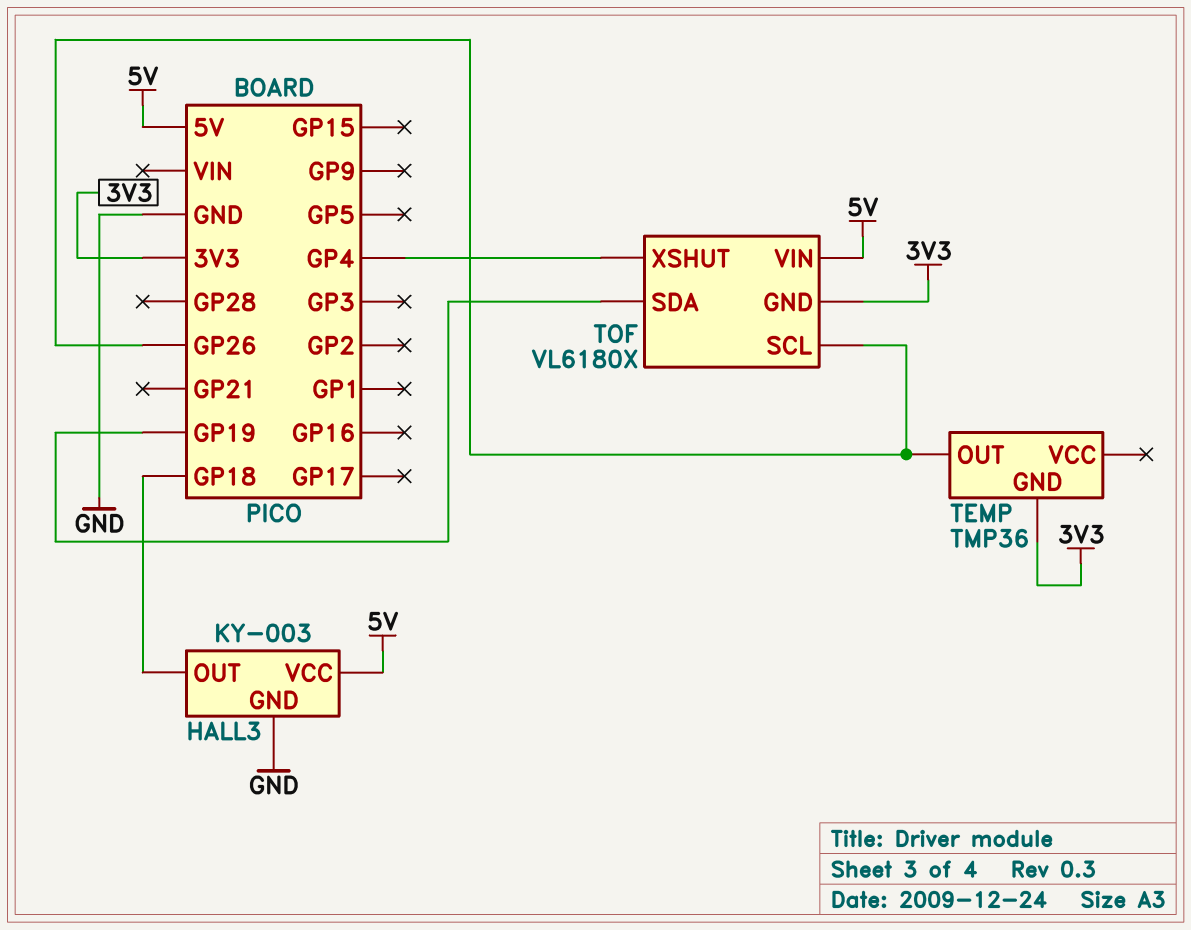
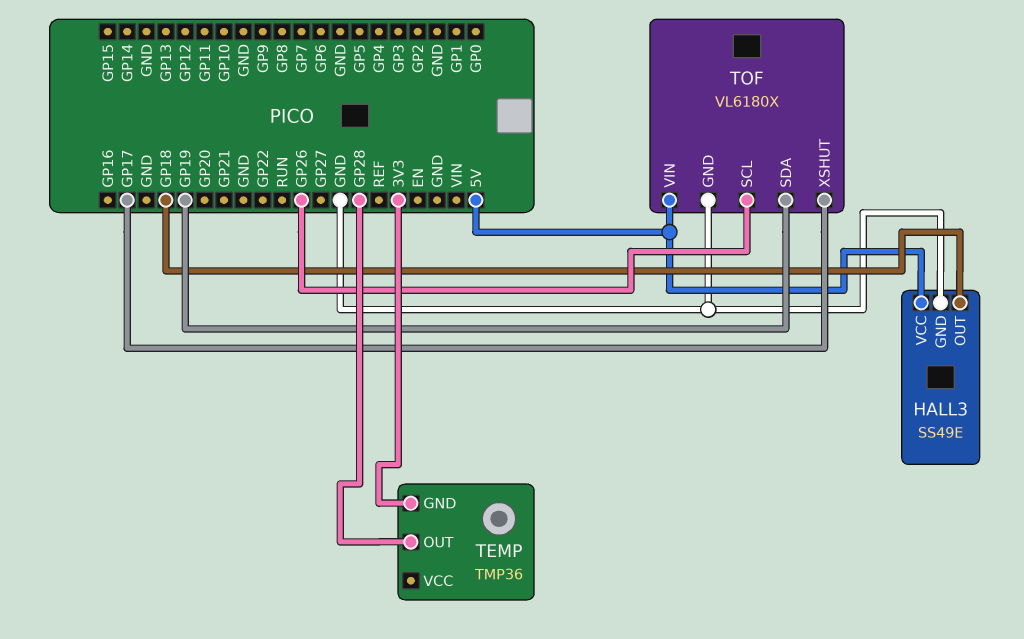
HALL3: KY-003 -> SS49E
TEMP pin OUT: GP26 -> GP28
TOF pin GND: 3V3 -> GND
TOF pin XSHUT: GP4 -> GP17

